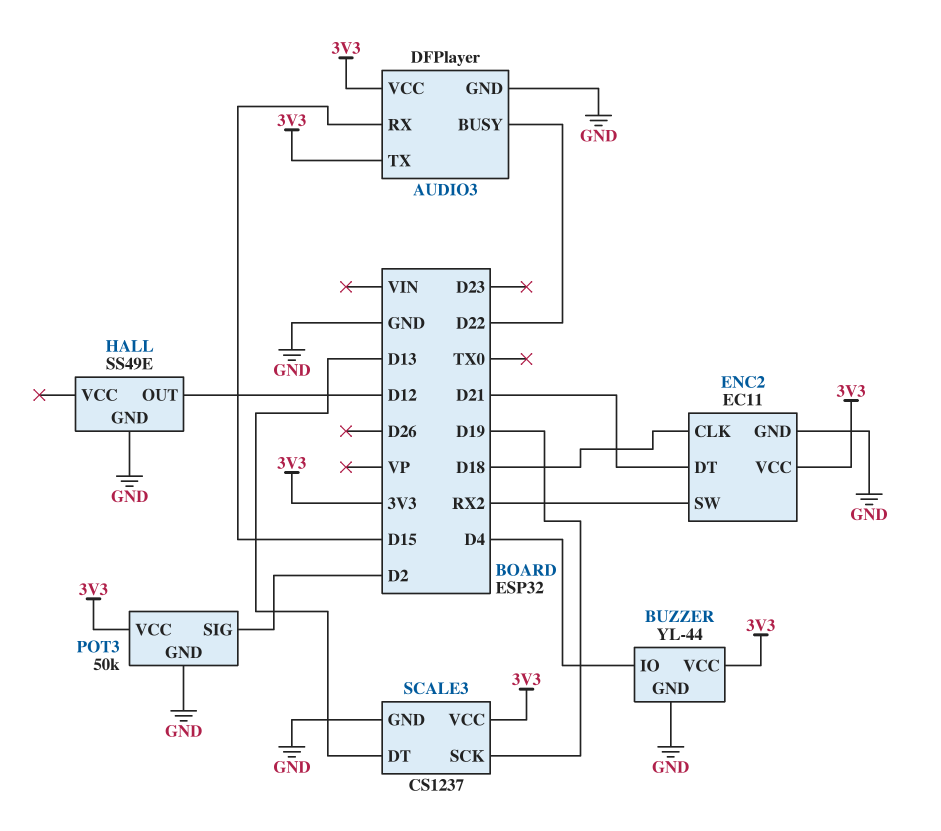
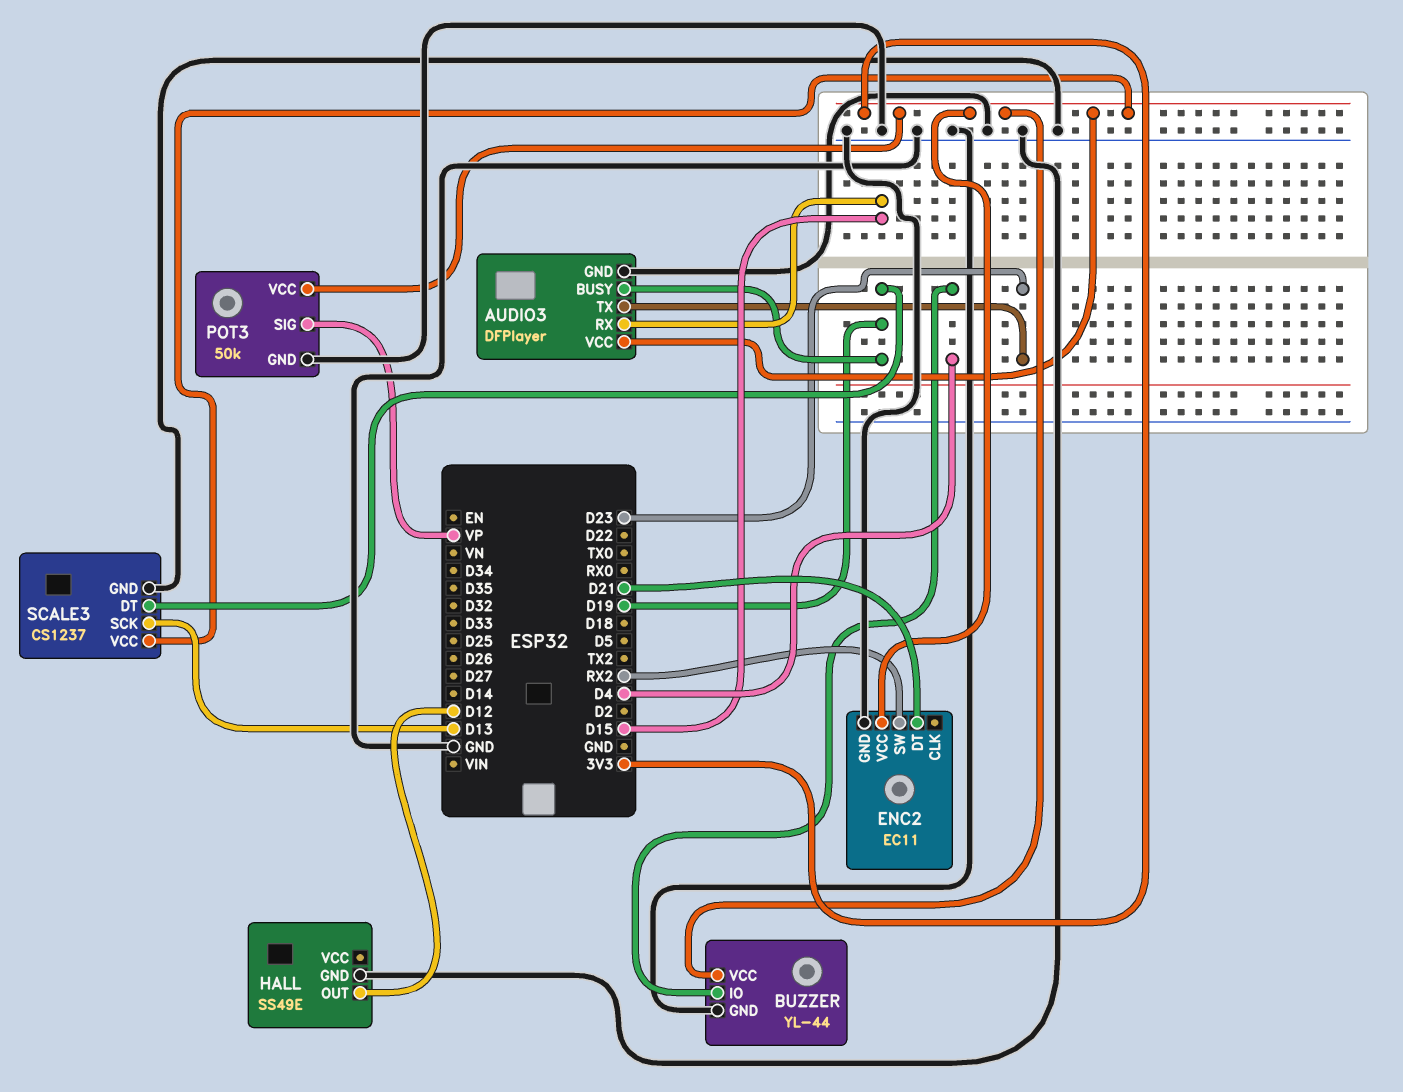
AUDIO3 pin BUSY: D22 -> D19
AUDIO3 pin TX: 3V3 -> D23
ENC2 pin CLK: D18 -> none
POT3 pin SIG: D2 -> VP
SCALE3 pin DT: D13 -> D19
SCALE3 pin SCK: D19 -> D13

